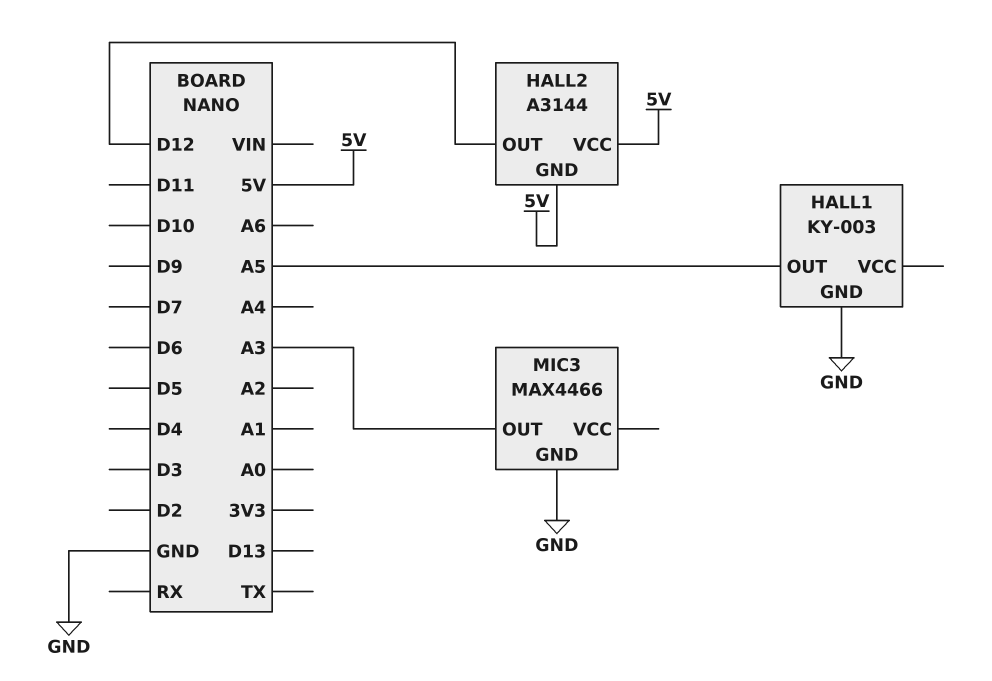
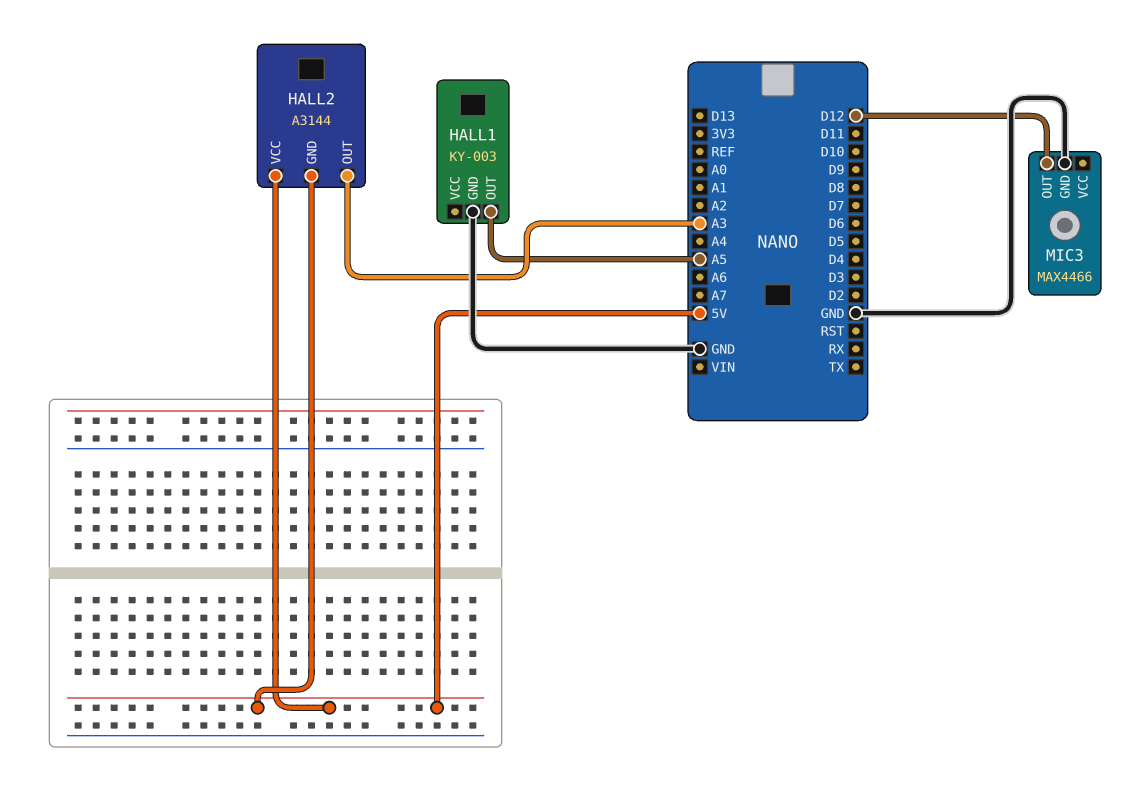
HALL2 pin OUT: D12 -> A3
MIC3 pin OUT: A3 -> D12

